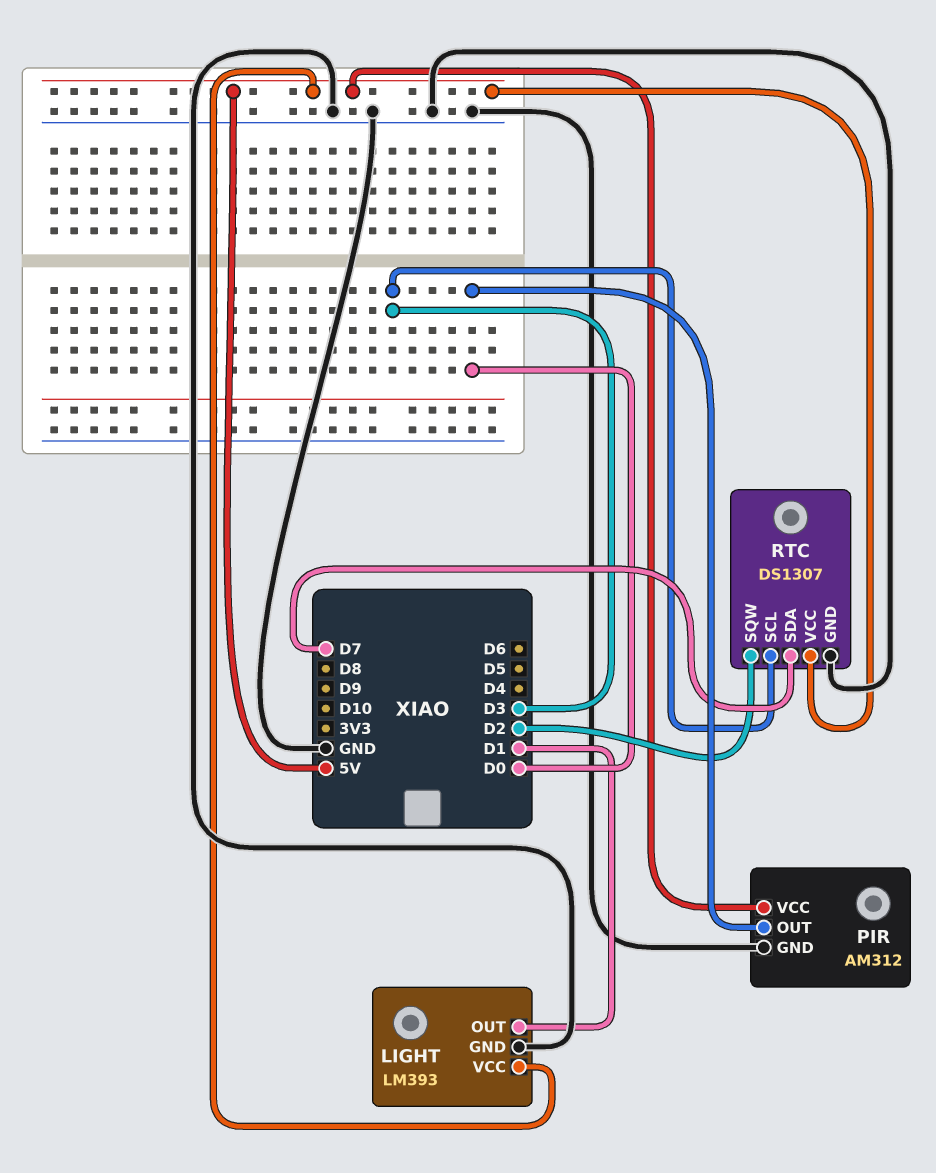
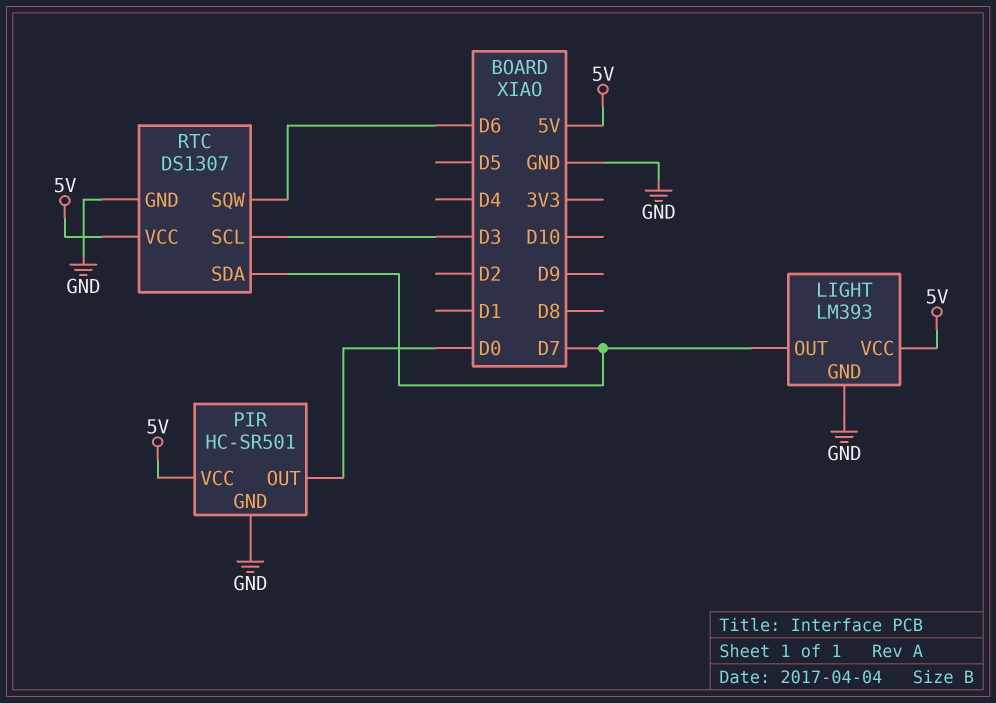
LIGHT pin OUT: D1 -> D7
PIR: AM312 -> HC-SR501
RTC pin SQW: D2 -> D6

